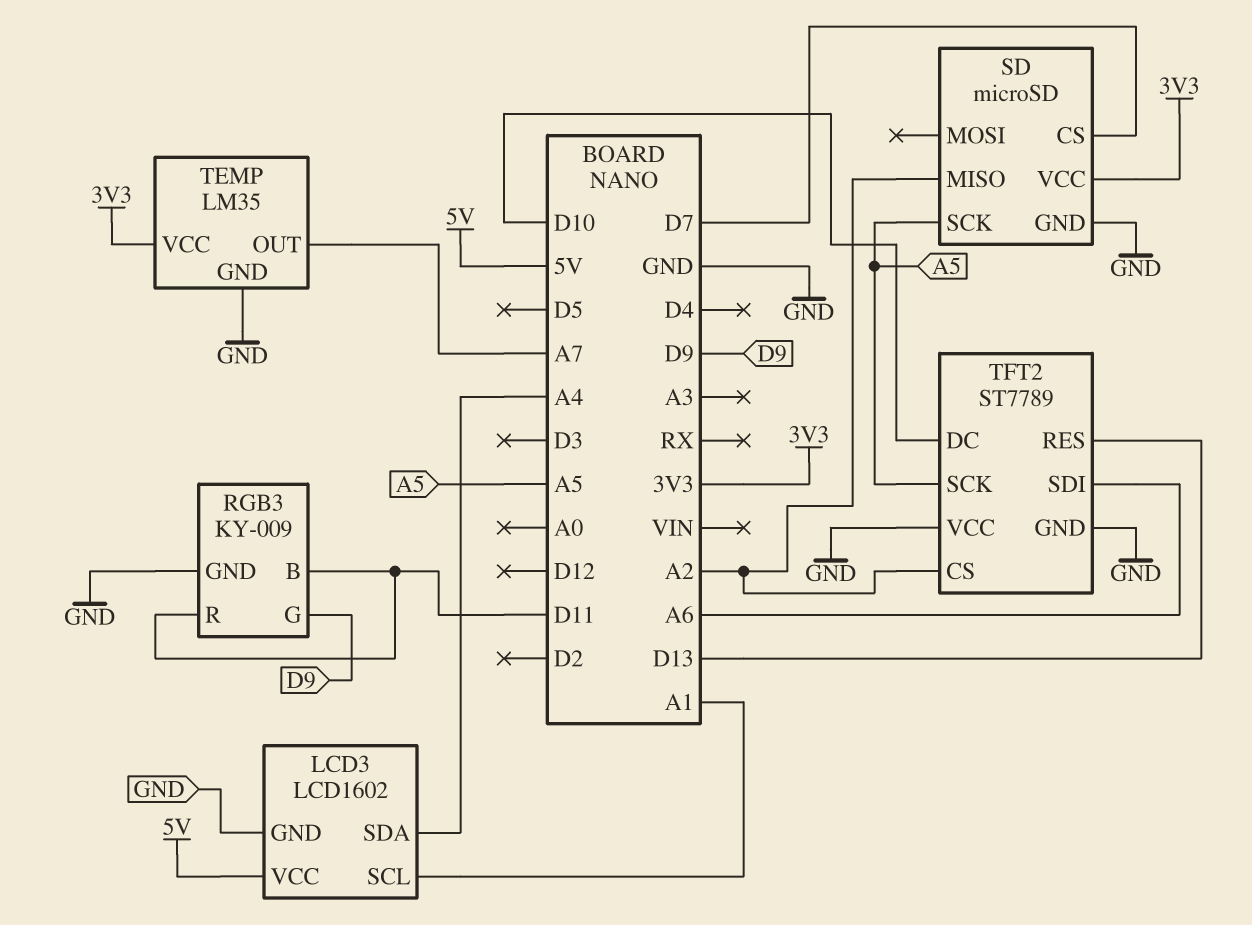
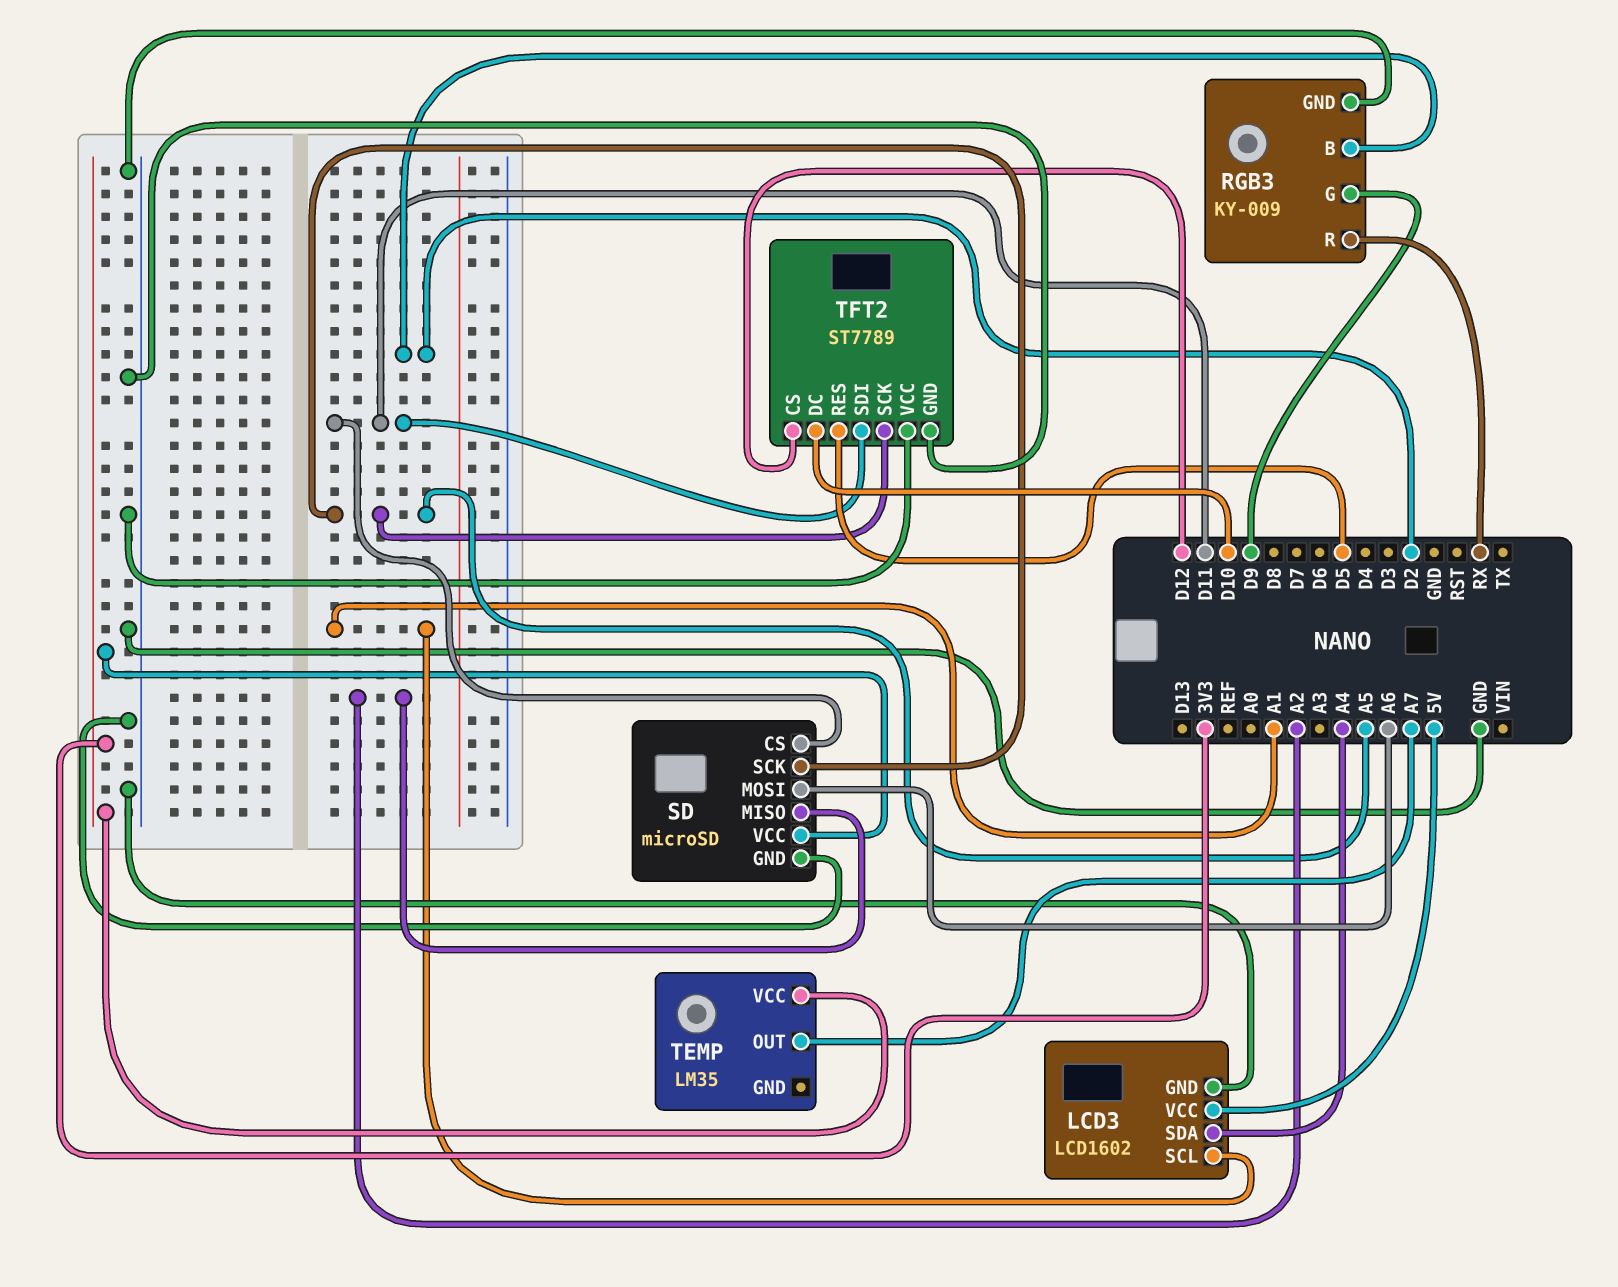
RGB3 pin B: D11 -> D2
RGB3 pin R: D11 -> RX
SD pin CS: D7 -> D11
SD pin MOSI: none -> A6
TEMP pin GND: GND -> none
TFT2 pin CS: A2 -> D12
TFT2 pin RES: D13 -> D5
TFT2 pin SDI: A6 -> D11

